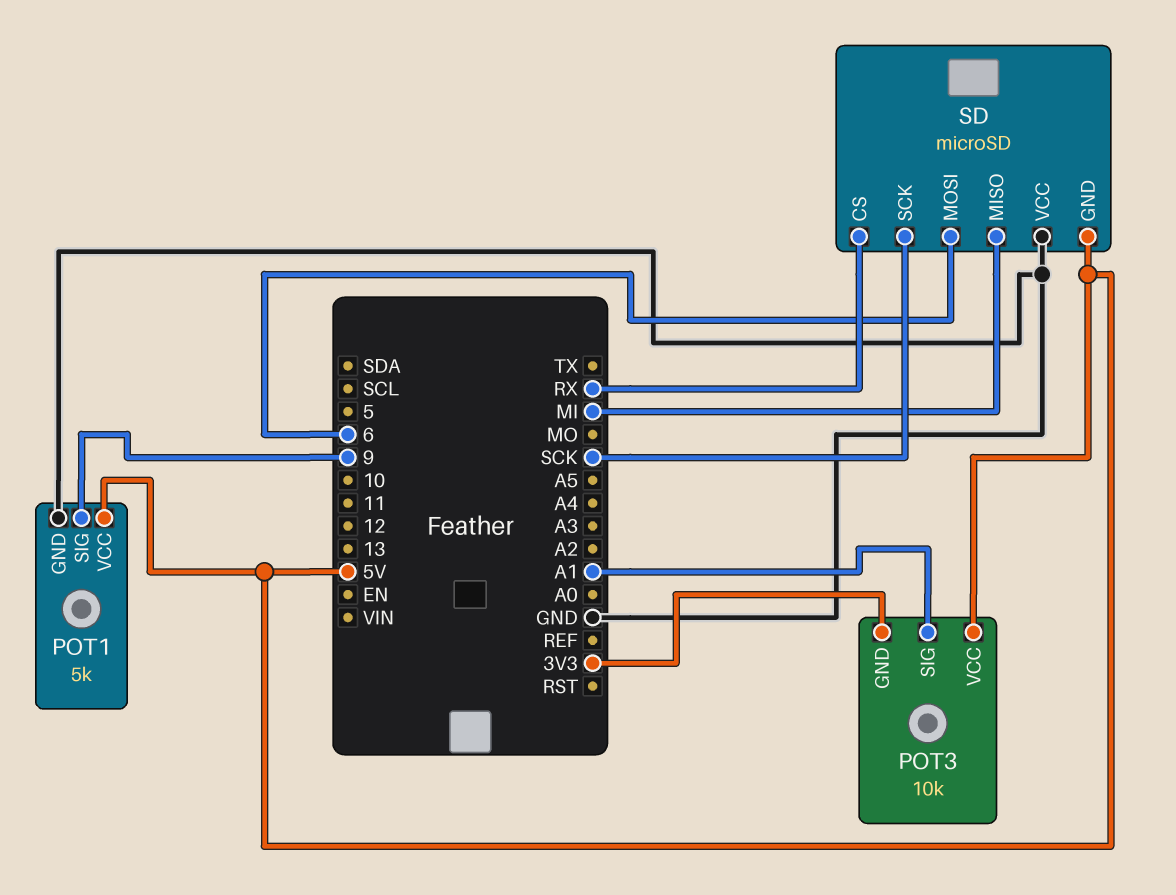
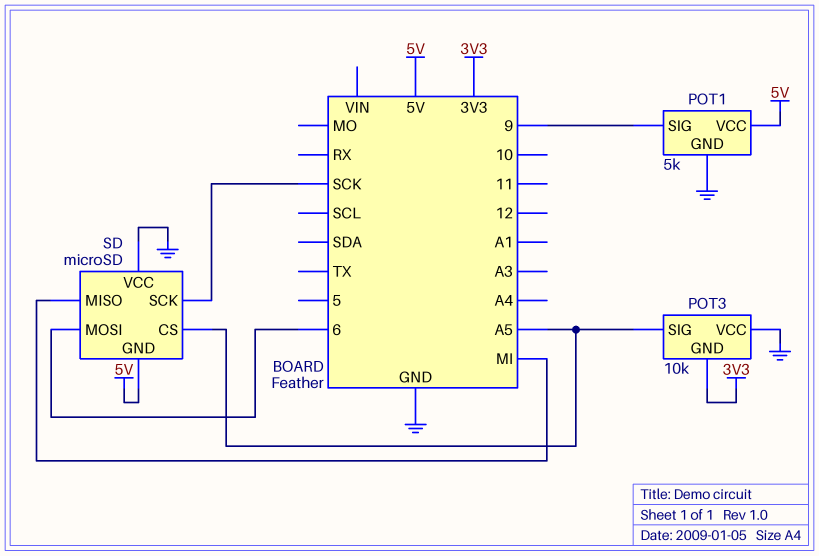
POT3 pin SIG: A1 -> A5
POT3 pin VCC: 5V -> GND
SD pin CS: RX -> A5

